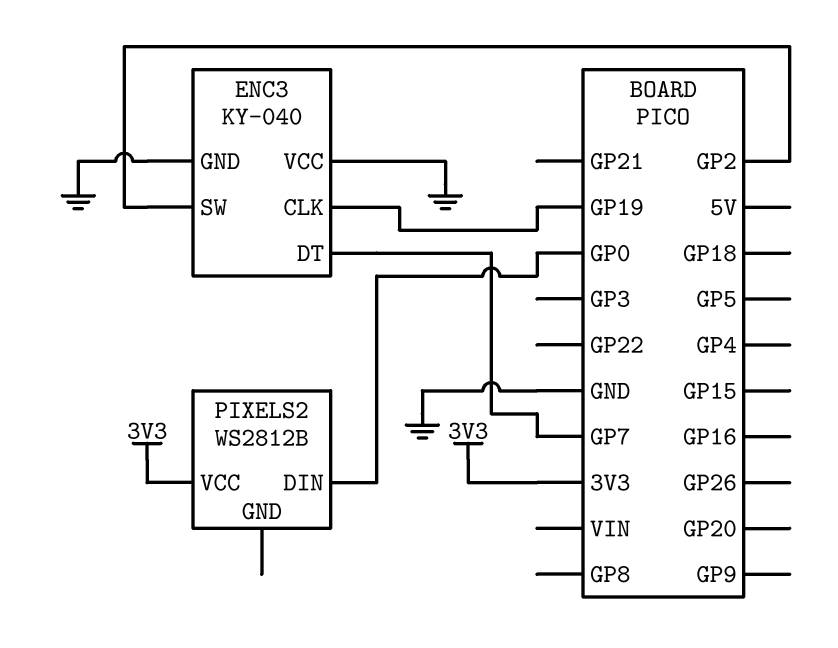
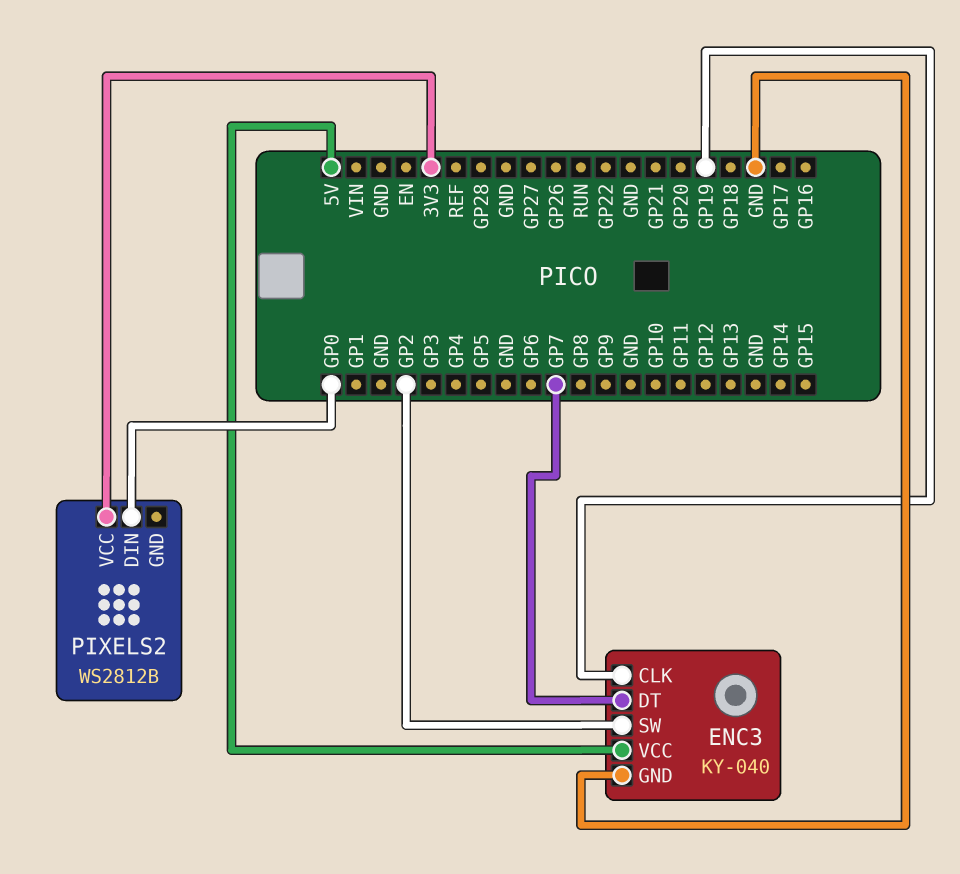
ENC3 pin VCC: GND -> 5V

